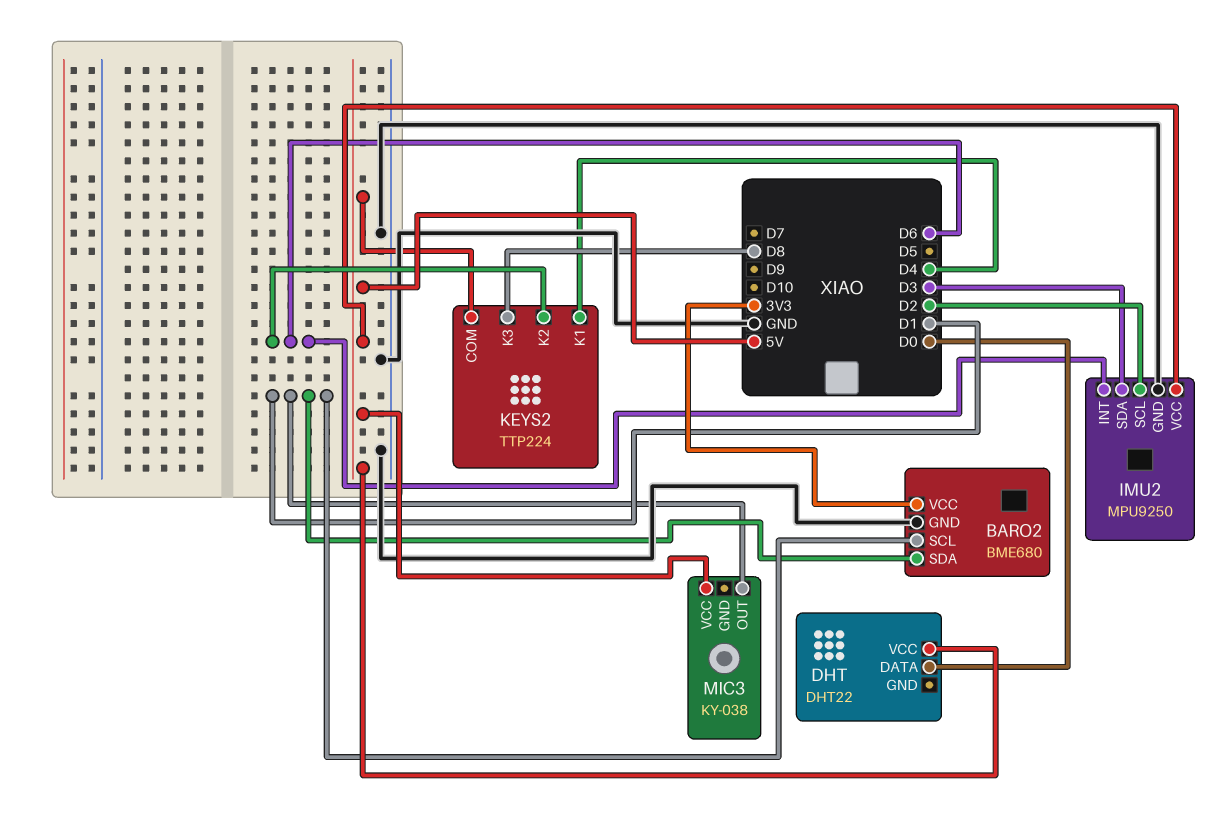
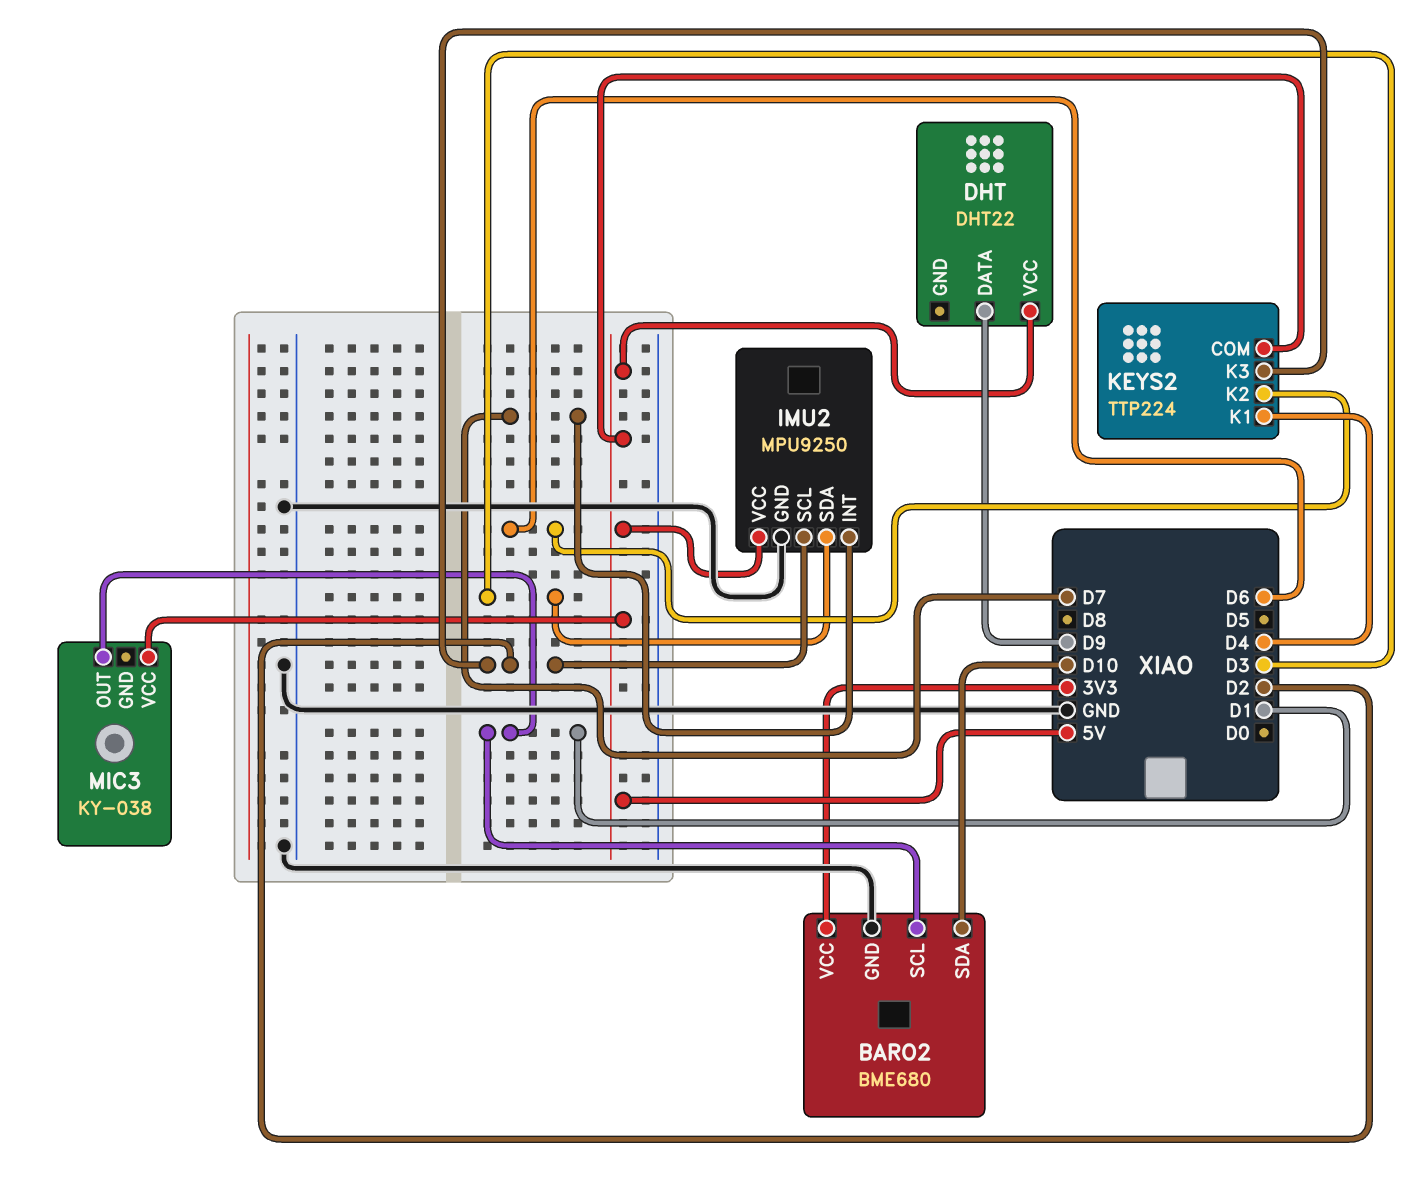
BARO2 pin SDA: D1 -> D10
DHT pin DATA: D0 -> D9
IMU2 pin INT: D6 -> D7
KEYS2 pin K3: D8 -> D2

